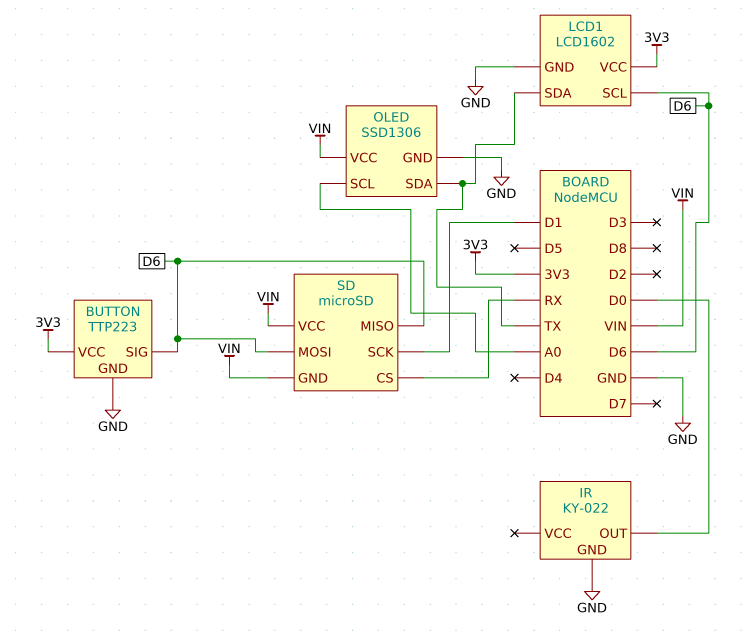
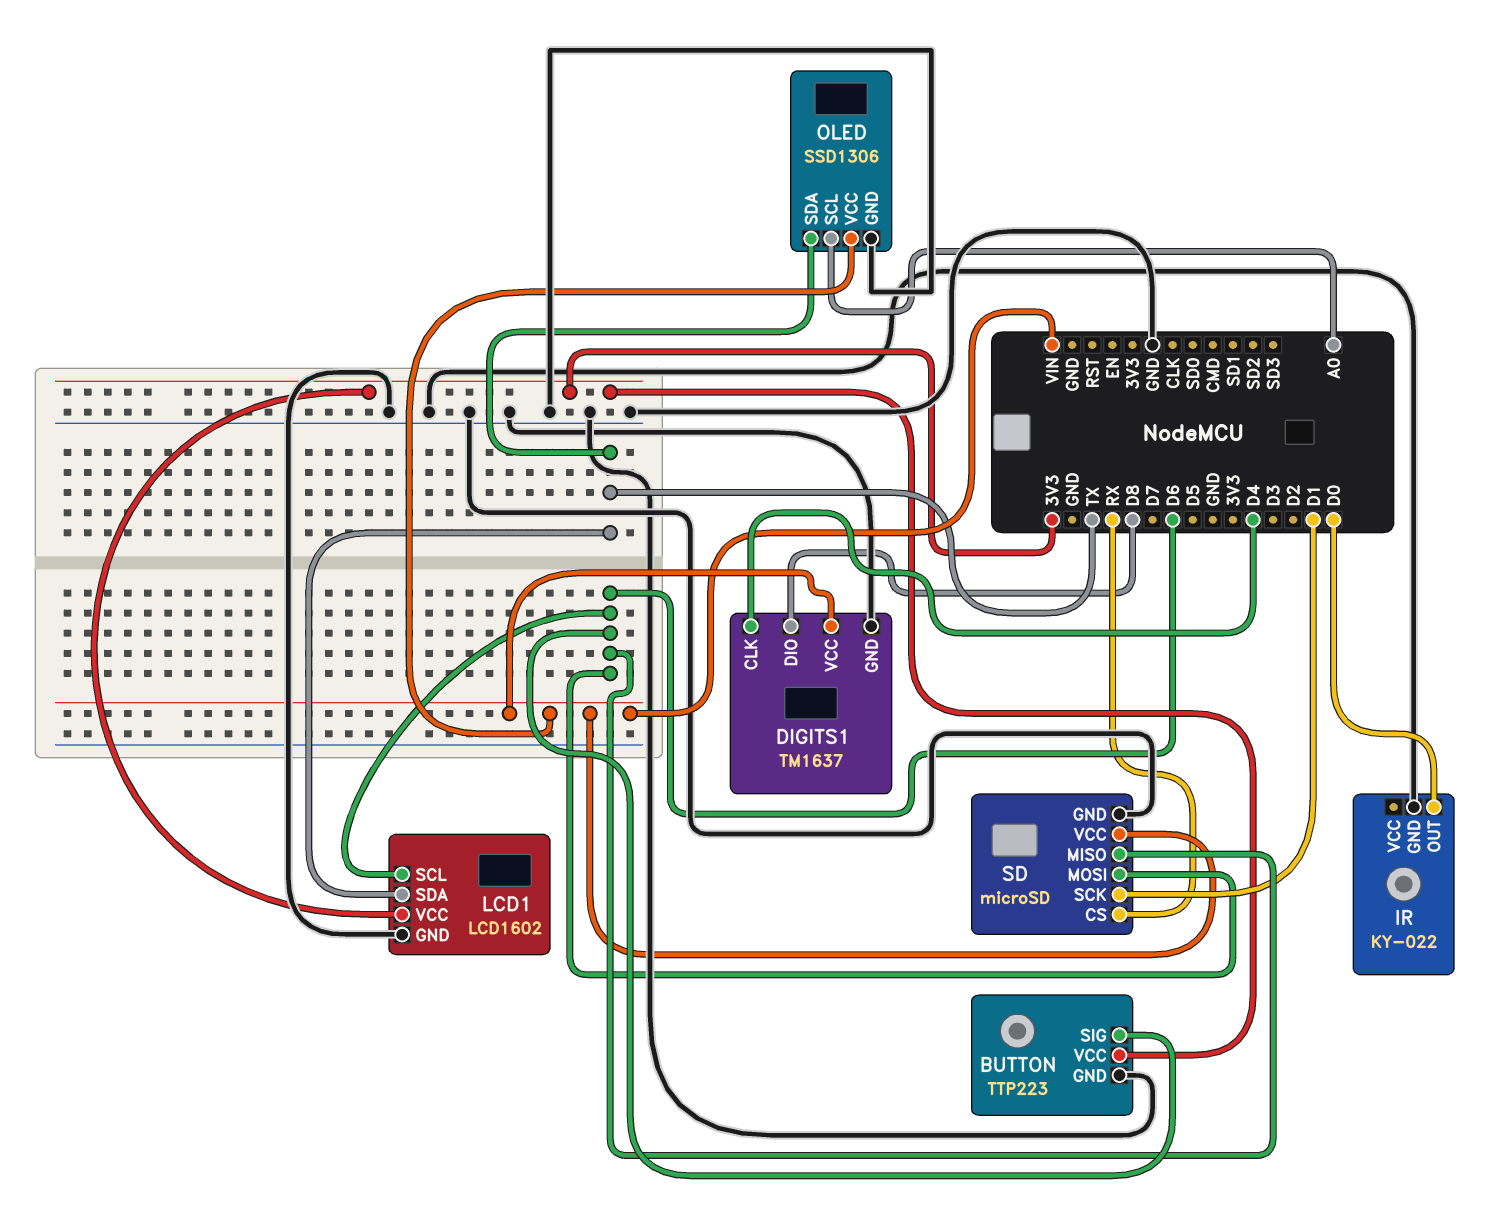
DIGITS1: none -> TM1637
DIGITS1 pin CLK: none -> D4
DIGITS1 pin DIO: none -> D8
DIGITS1 pin GND: none -> GND
DIGITS1 pin VCC: none -> VIN
SD pin GND: VIN -> GND

